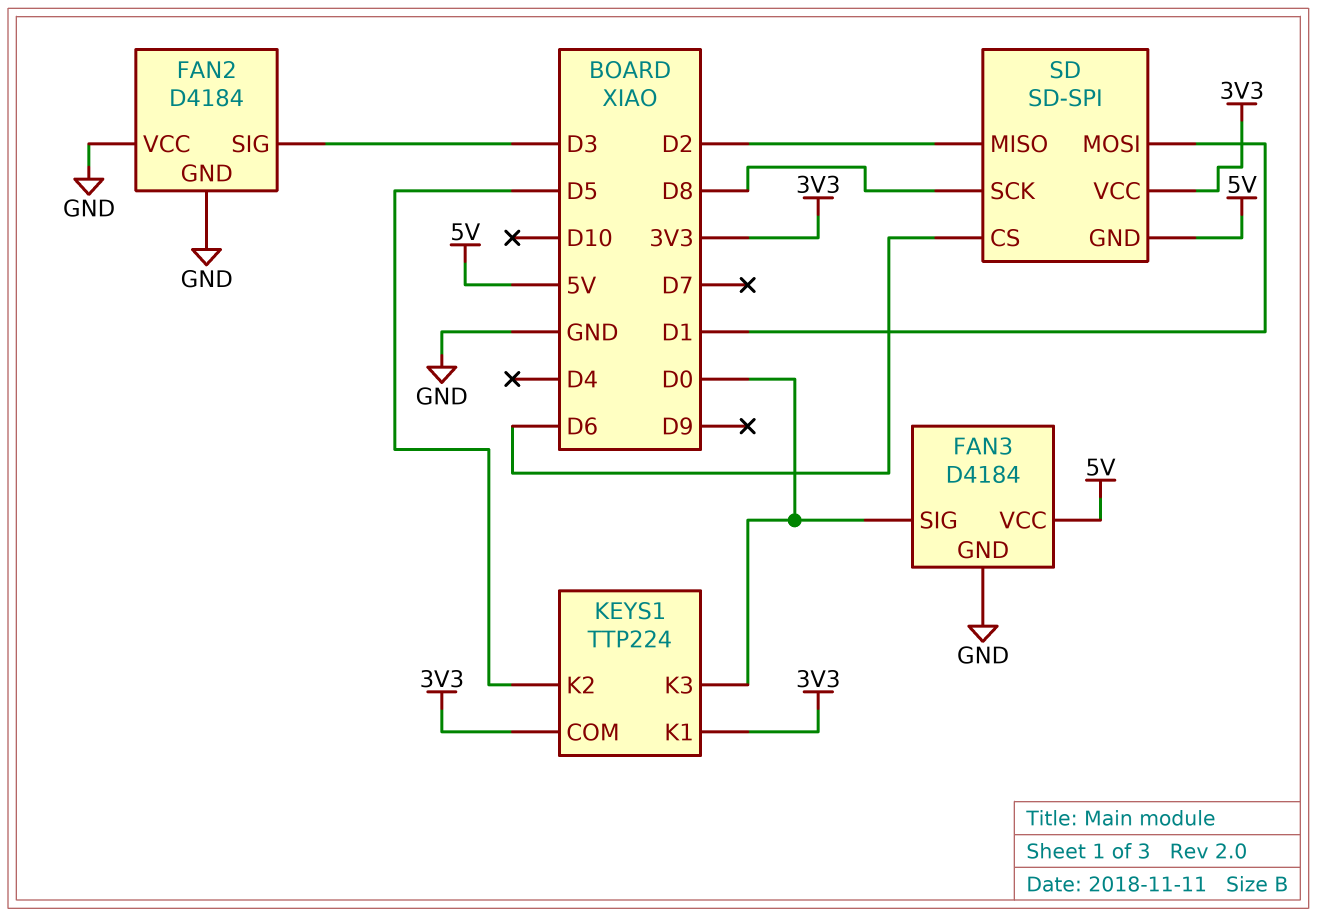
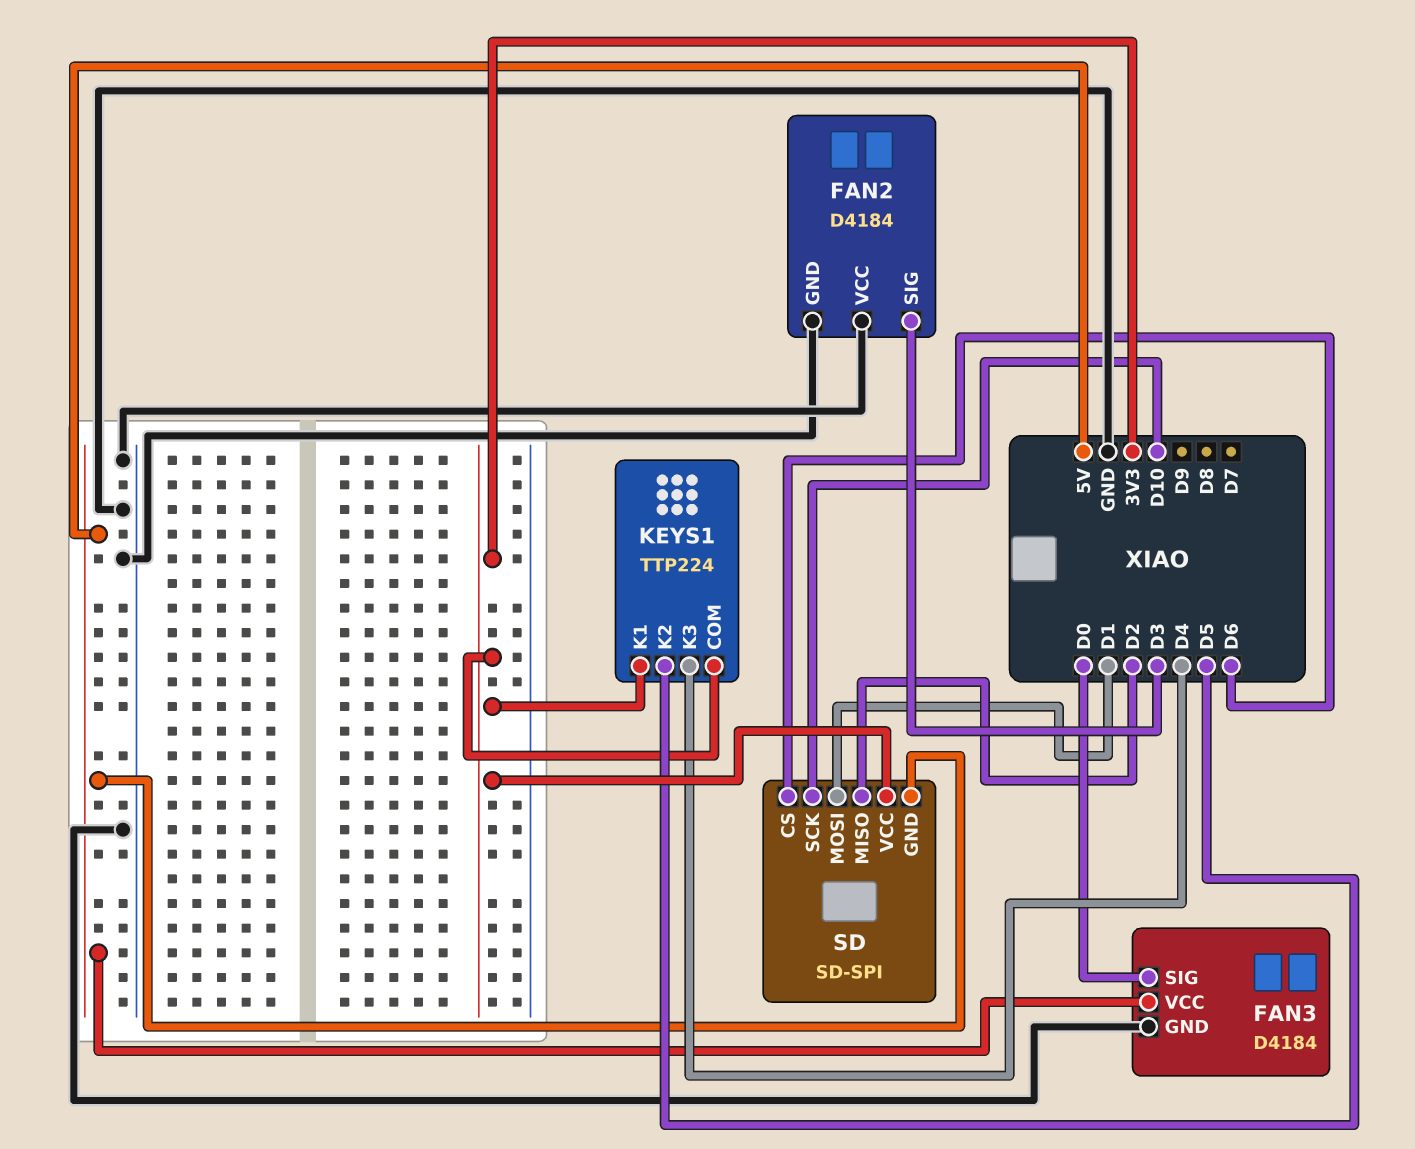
KEYS1 pin K3: D0 -> D4
SD pin SCK: D8 -> D10

